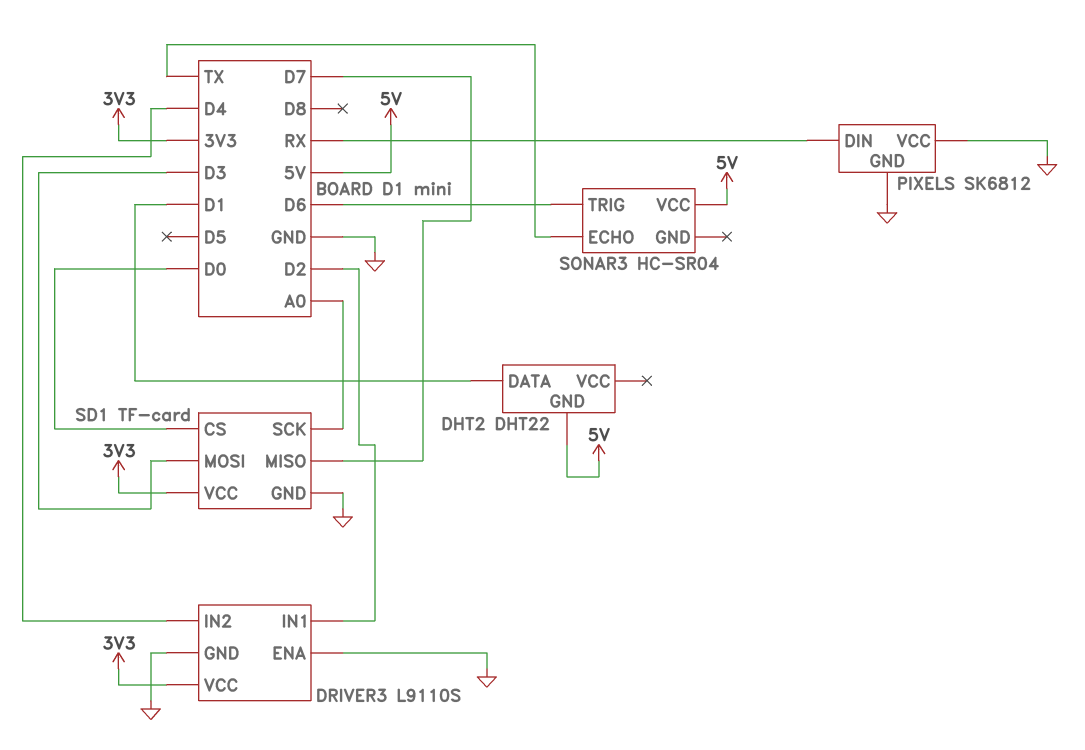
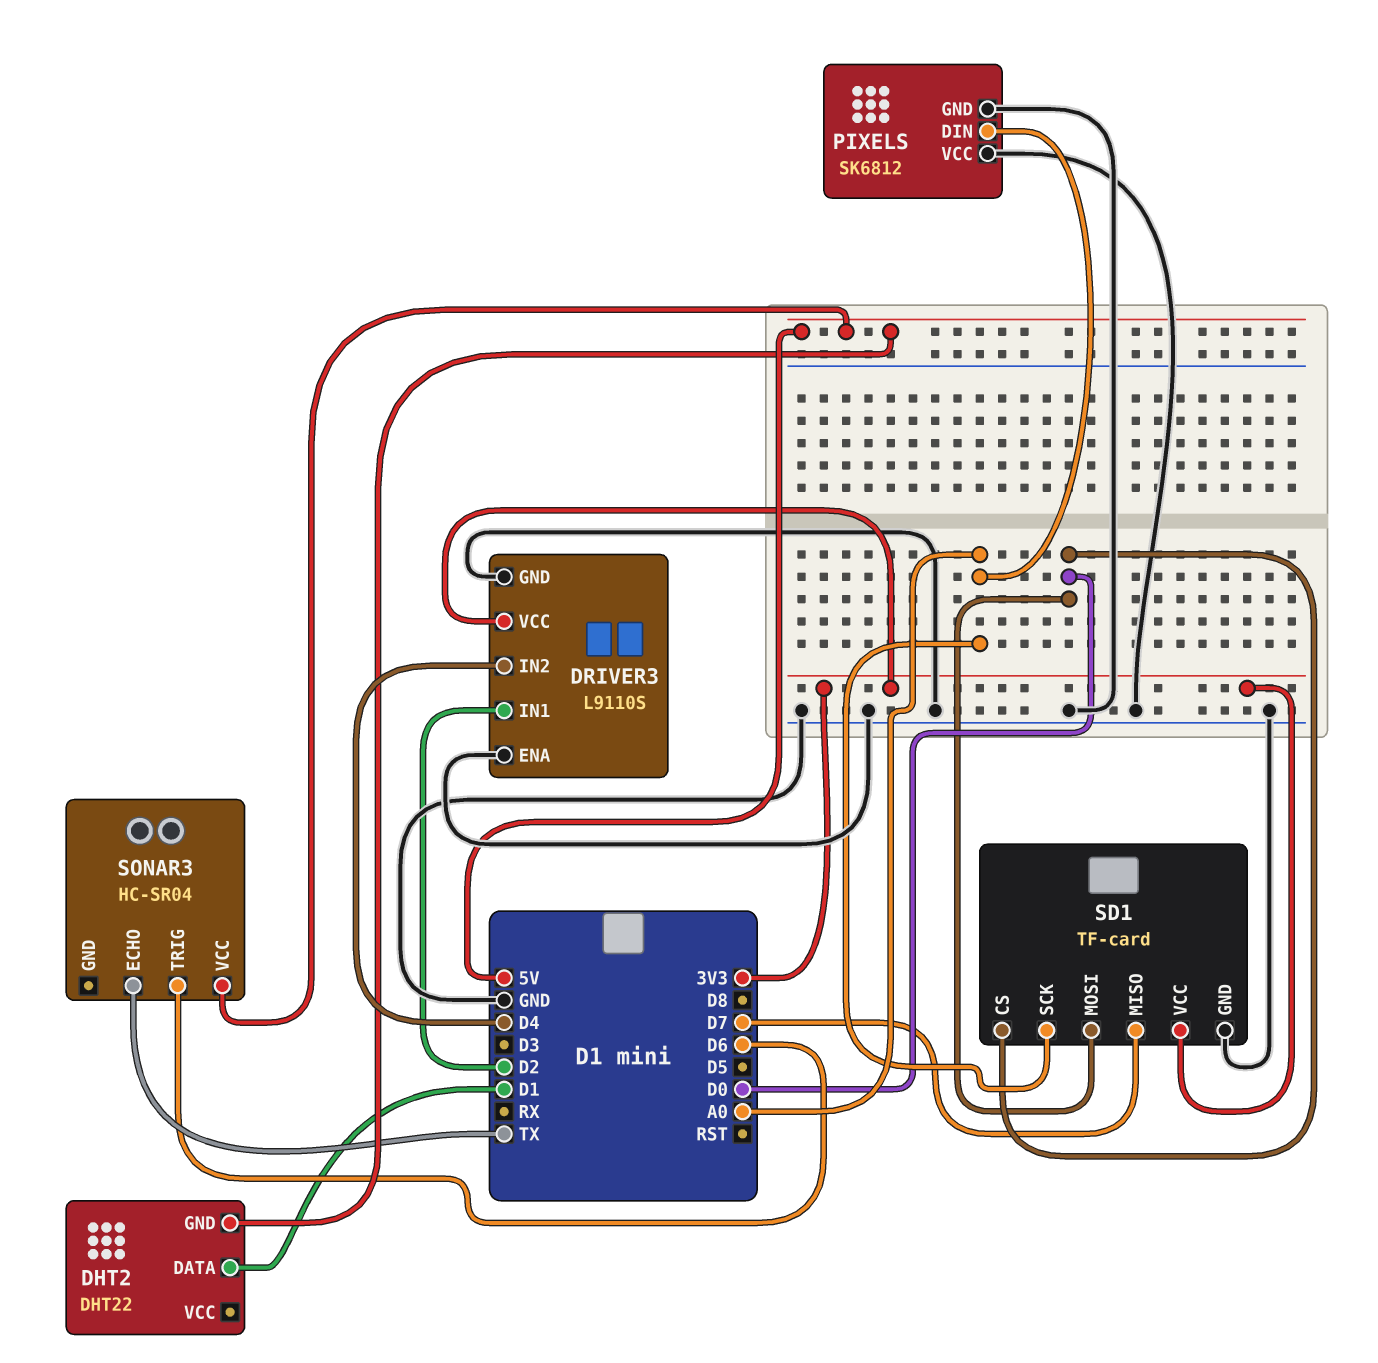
PIXELS pin DIN: RX -> A0
SD1 pin MOSI: D3 -> D0

